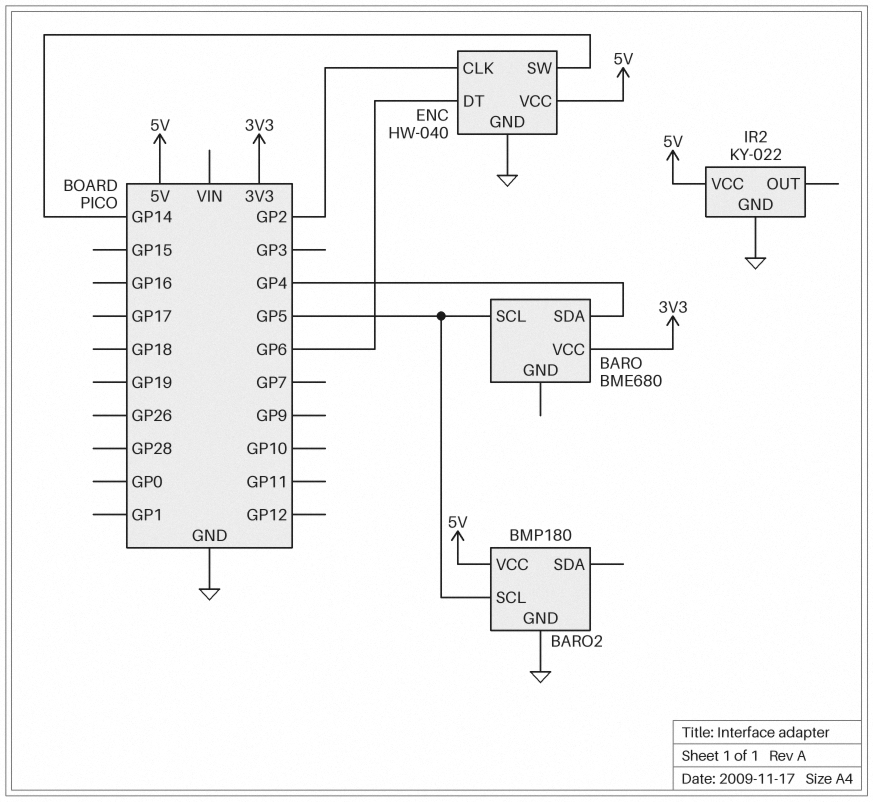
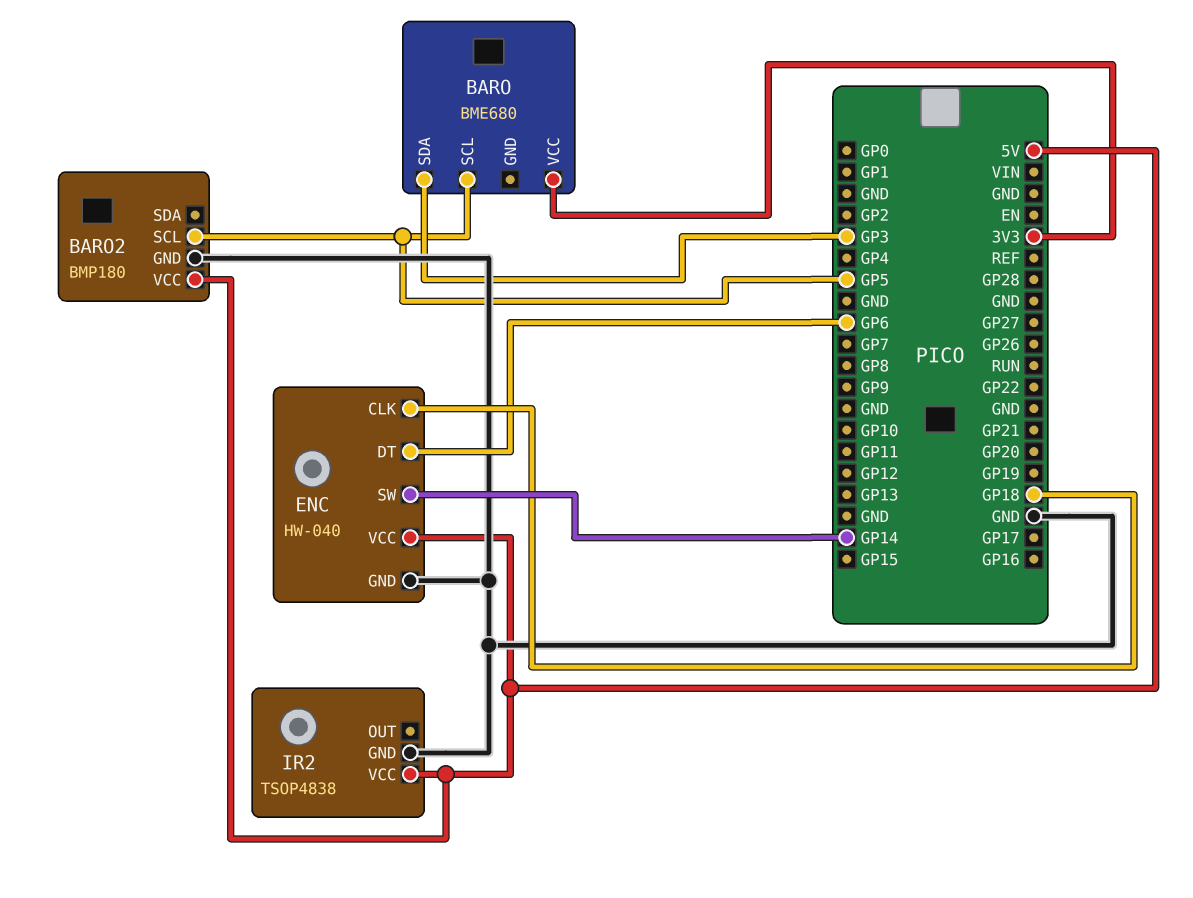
BARO pin SDA: GP4 -> GP3
ENC pin CLK: GP2 -> GP18
IR2: KY-022 -> TSOP4838

